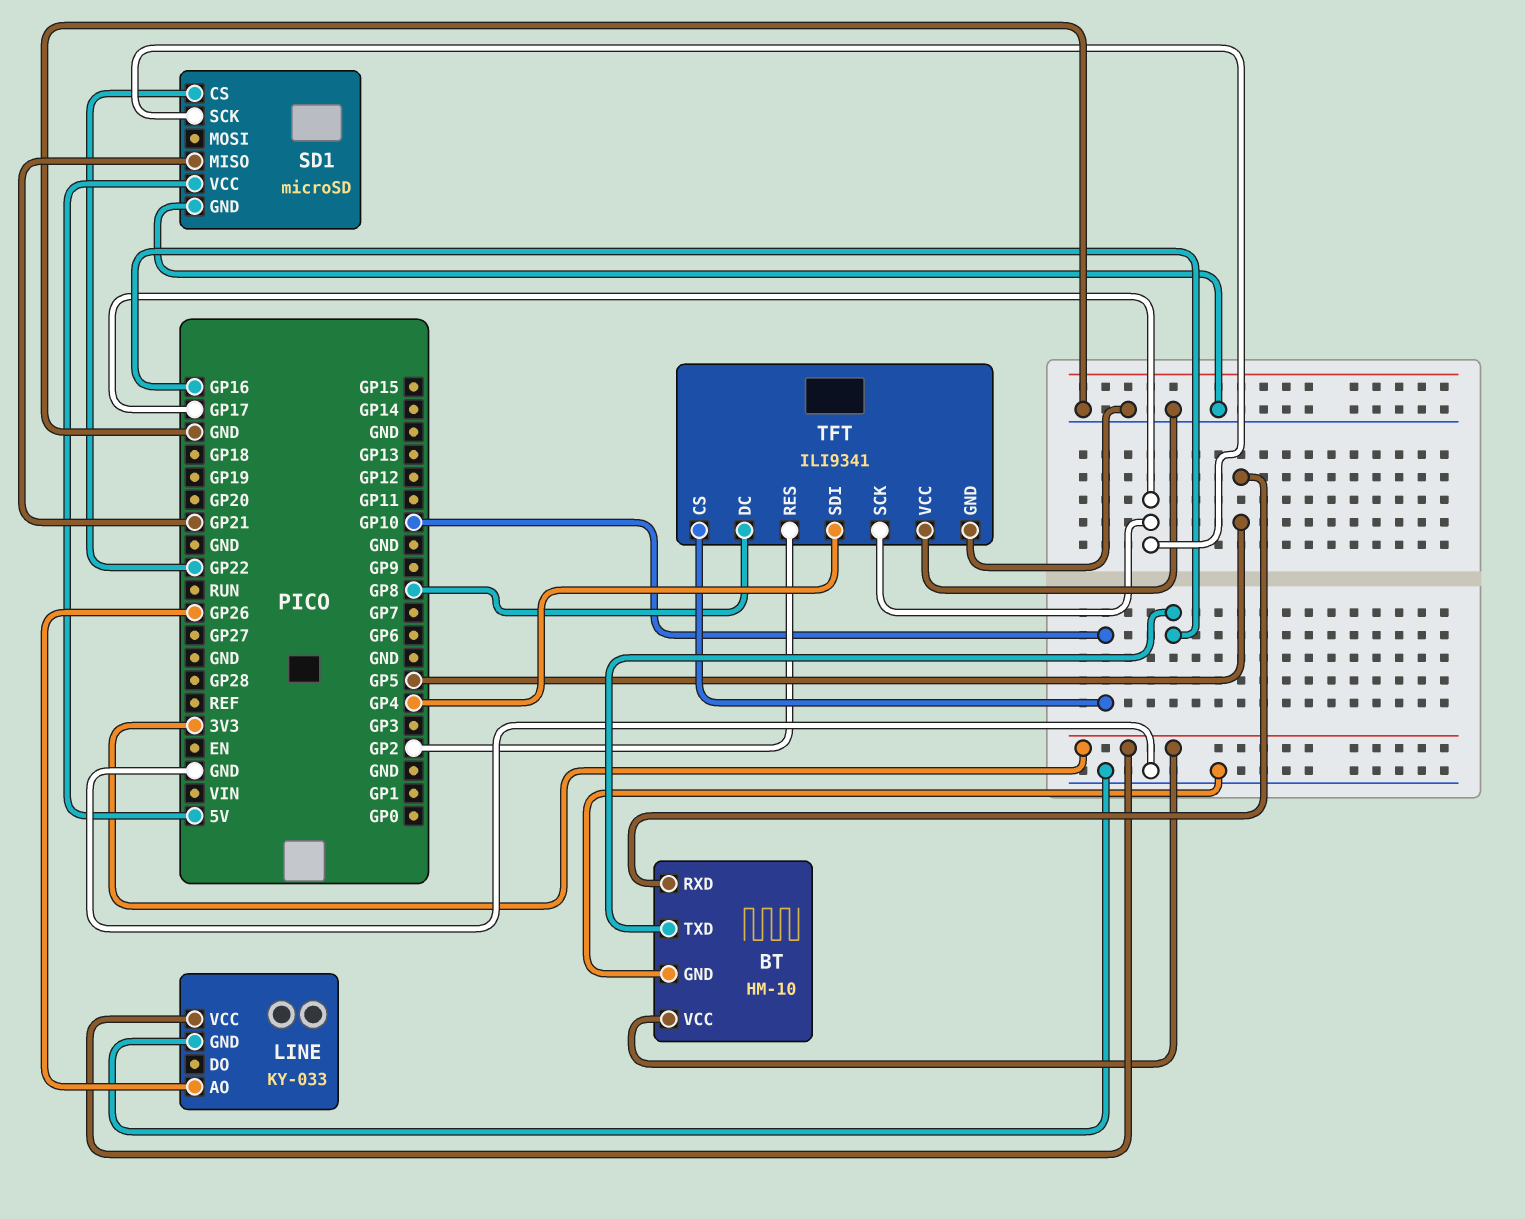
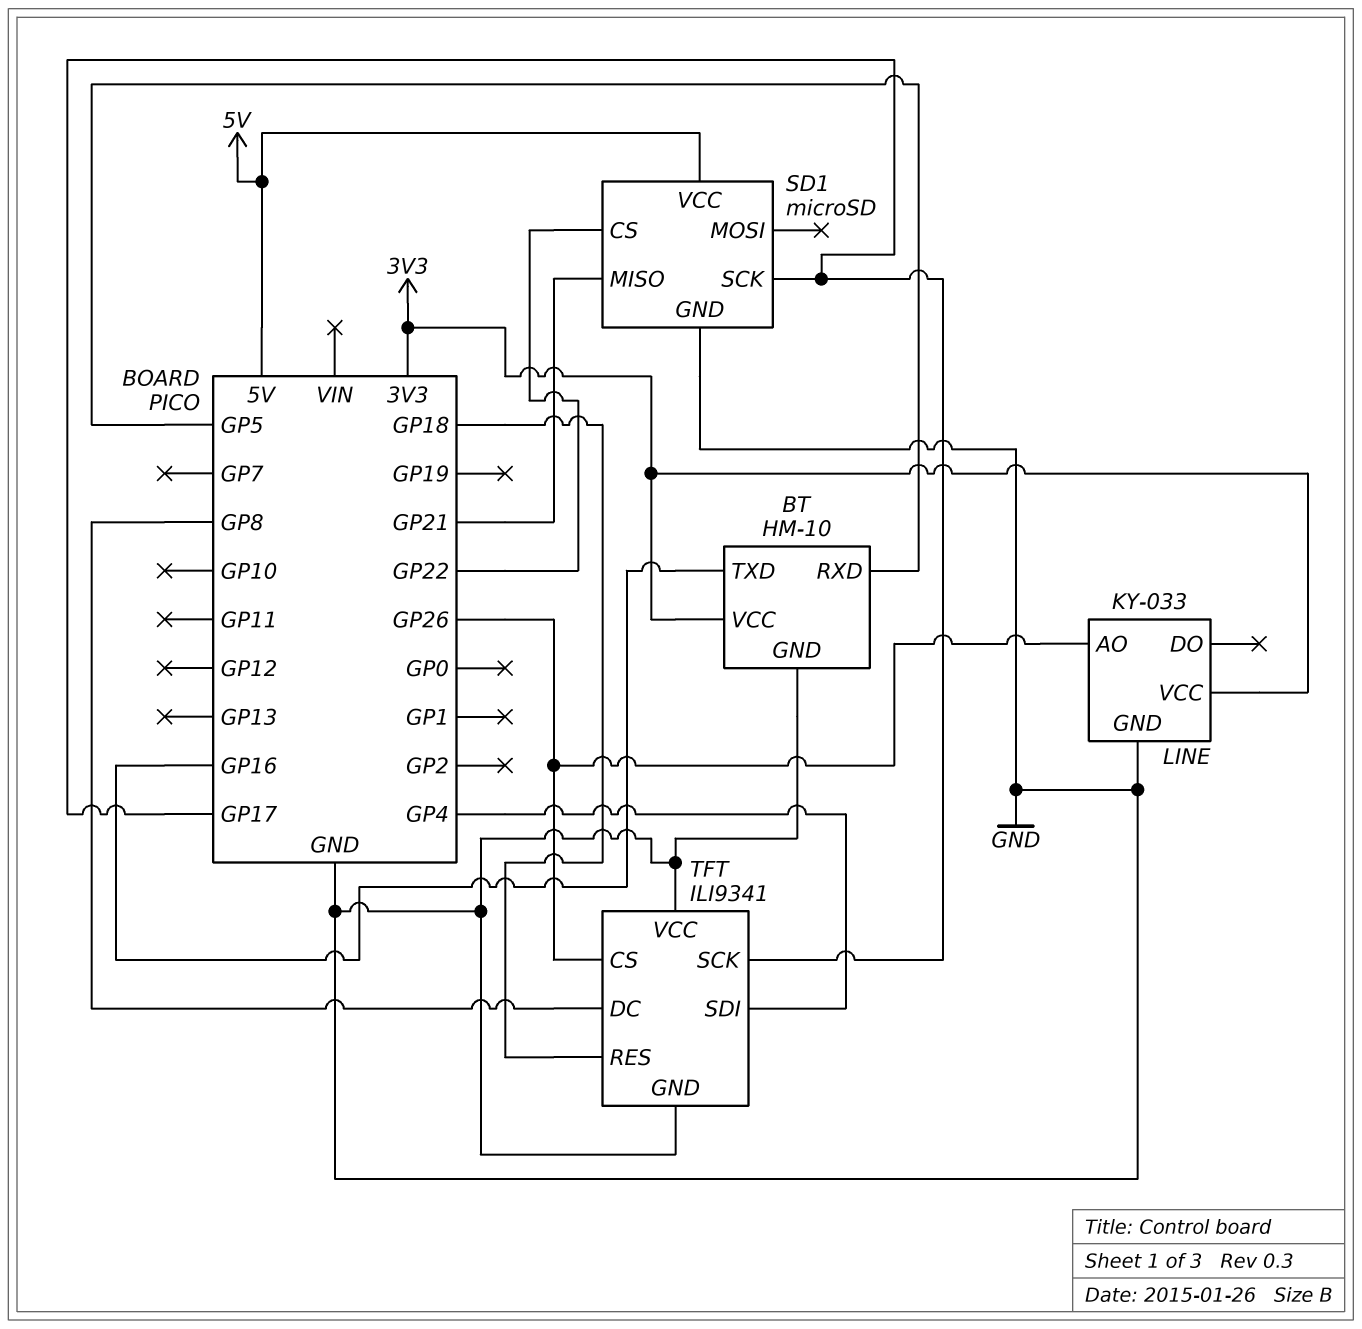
TFT pin CS: GP10 -> GP26
TFT pin RES: GP2 -> GP18

